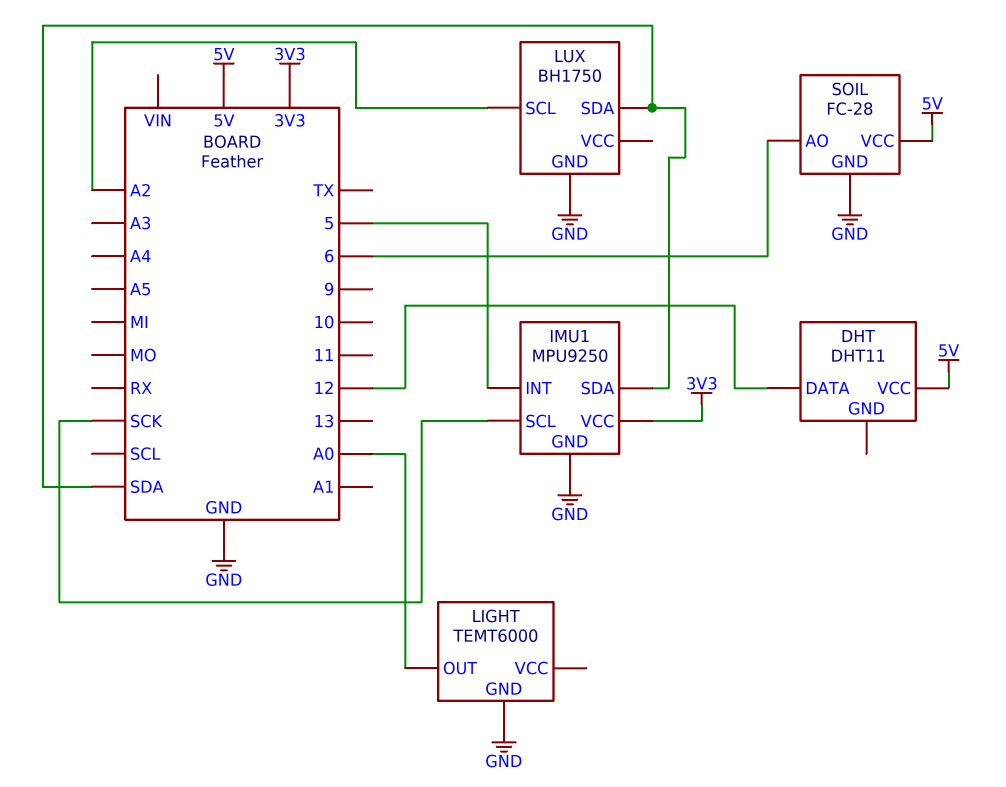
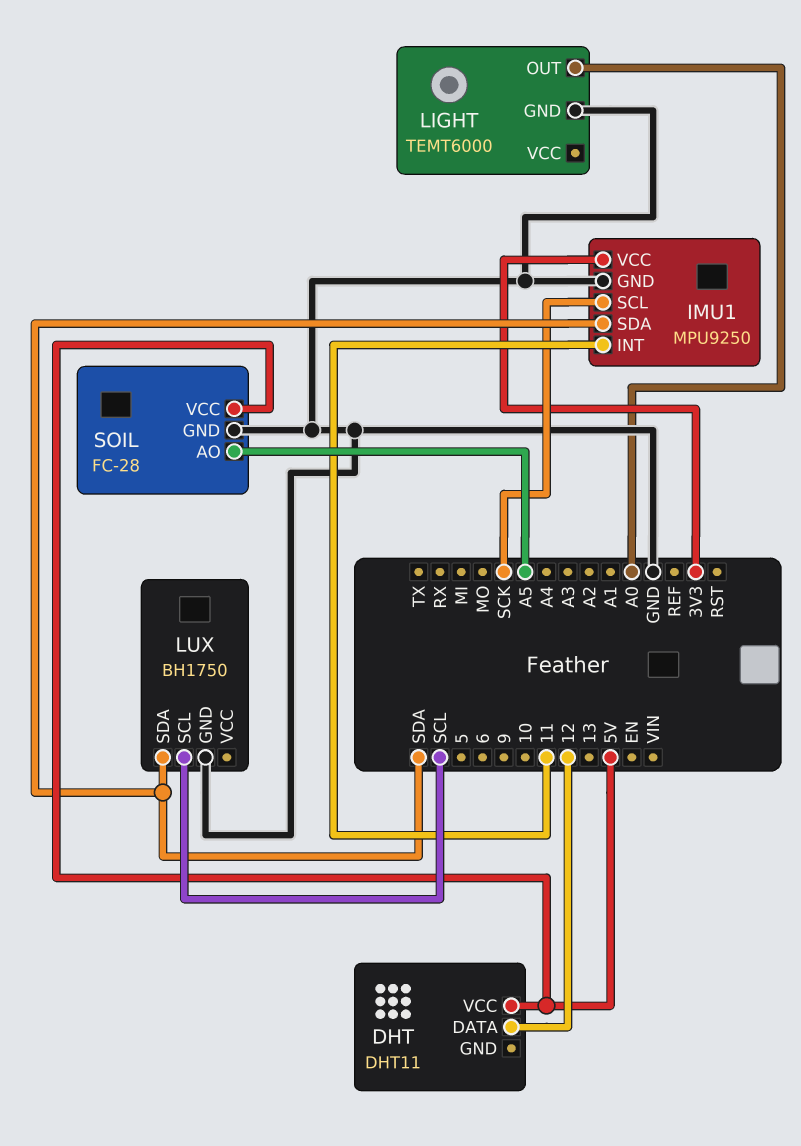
IMU1 pin INT: 5 -> 11
LUX pin SCL: A2 -> SCL
SOIL pin AO: 6 -> A5

